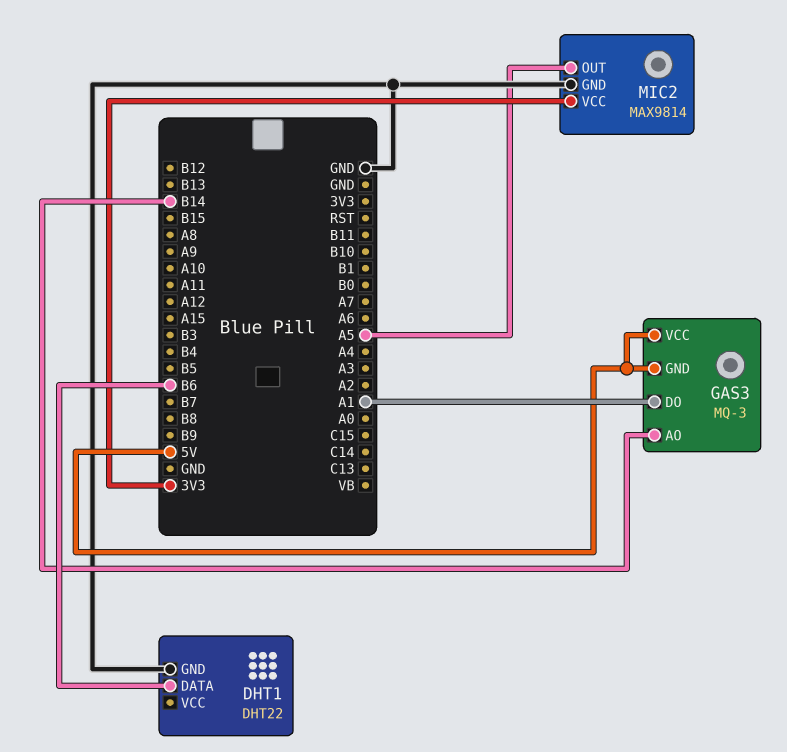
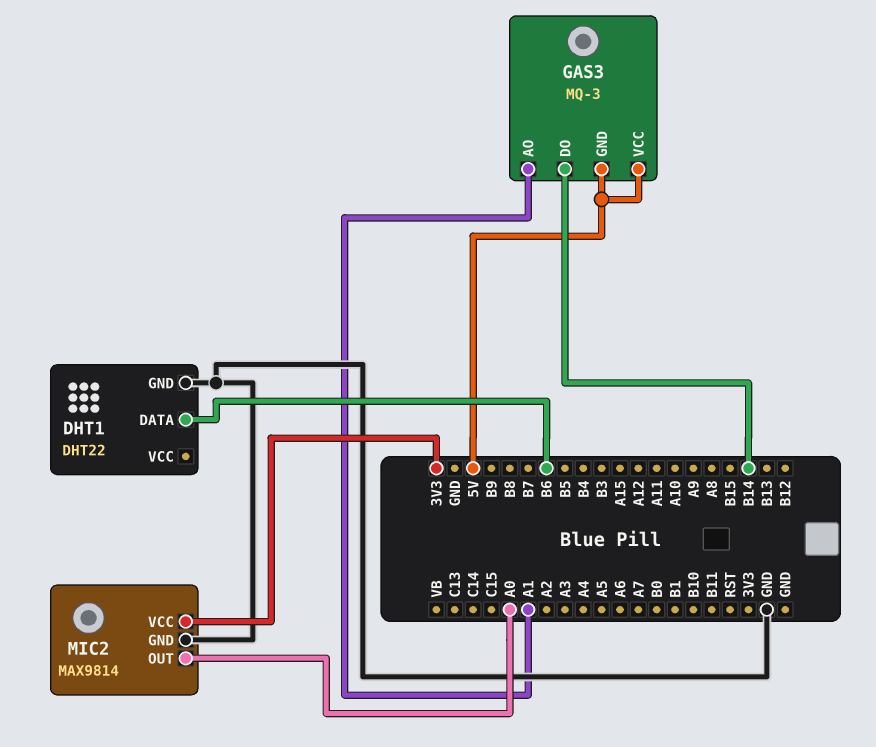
GAS3 pin AO: B14 -> A1
GAS3 pin DO: A1 -> B14
MIC2 pin OUT: A5 -> A0

